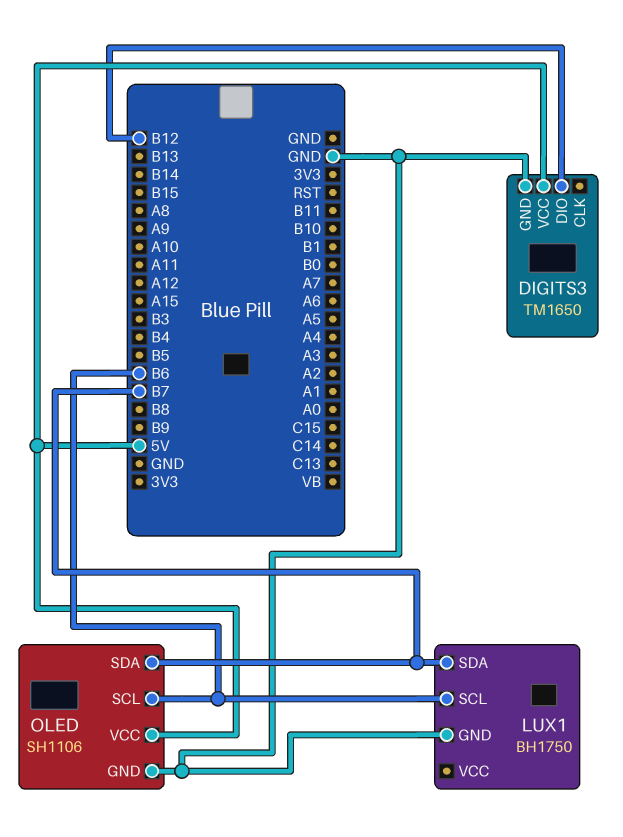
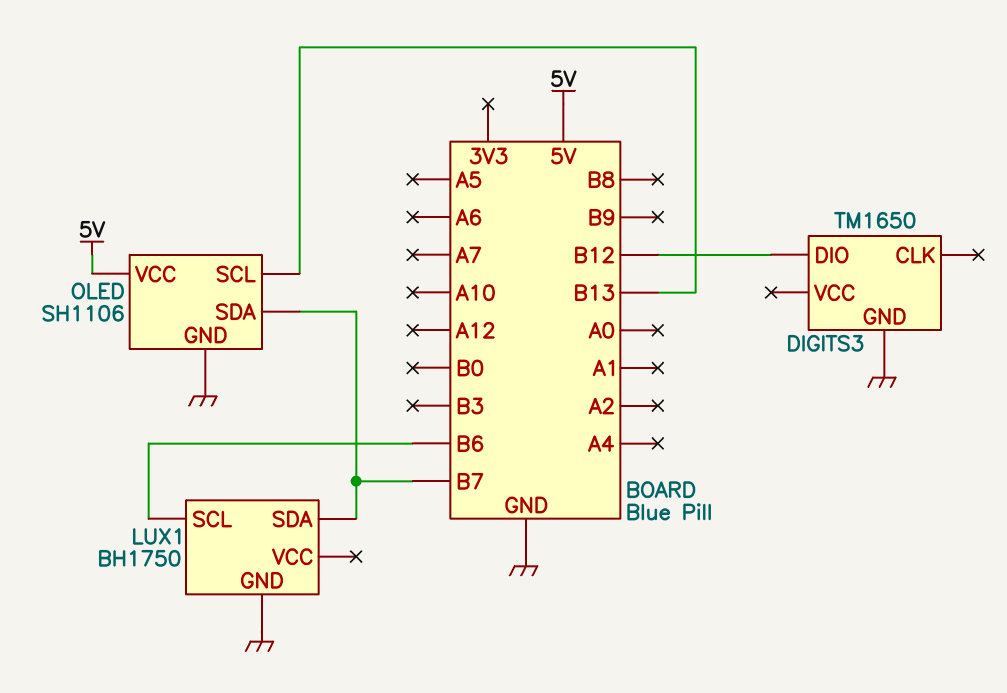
DIGITS3 pin VCC: 5V -> none
OLED pin SCL: B6 -> B13

